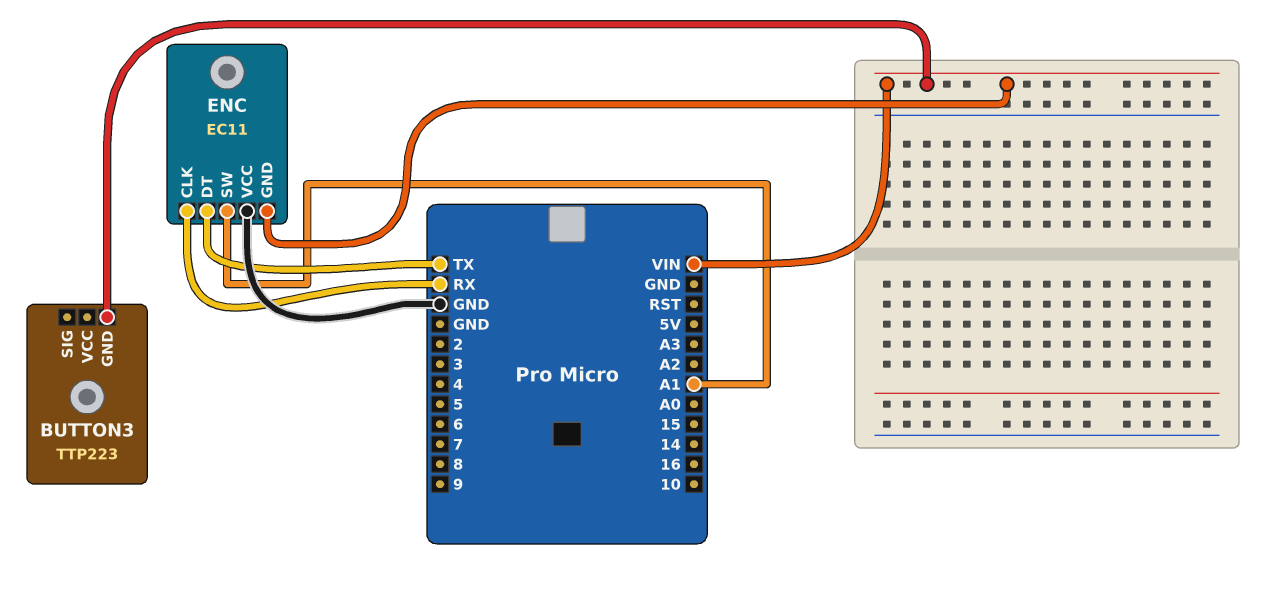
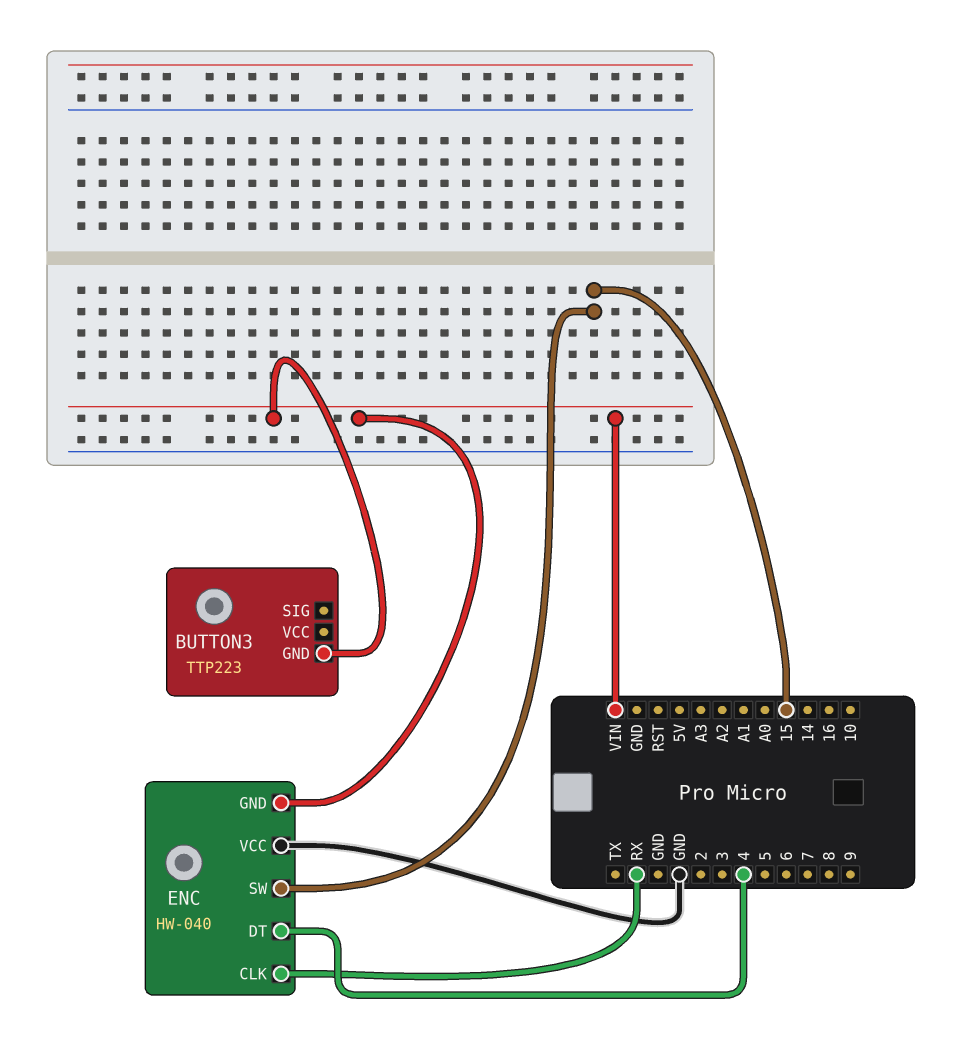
ENC: EC11 -> HW-040
ENC pin DT: TX -> 4
ENC pin SW: A1 -> 15

